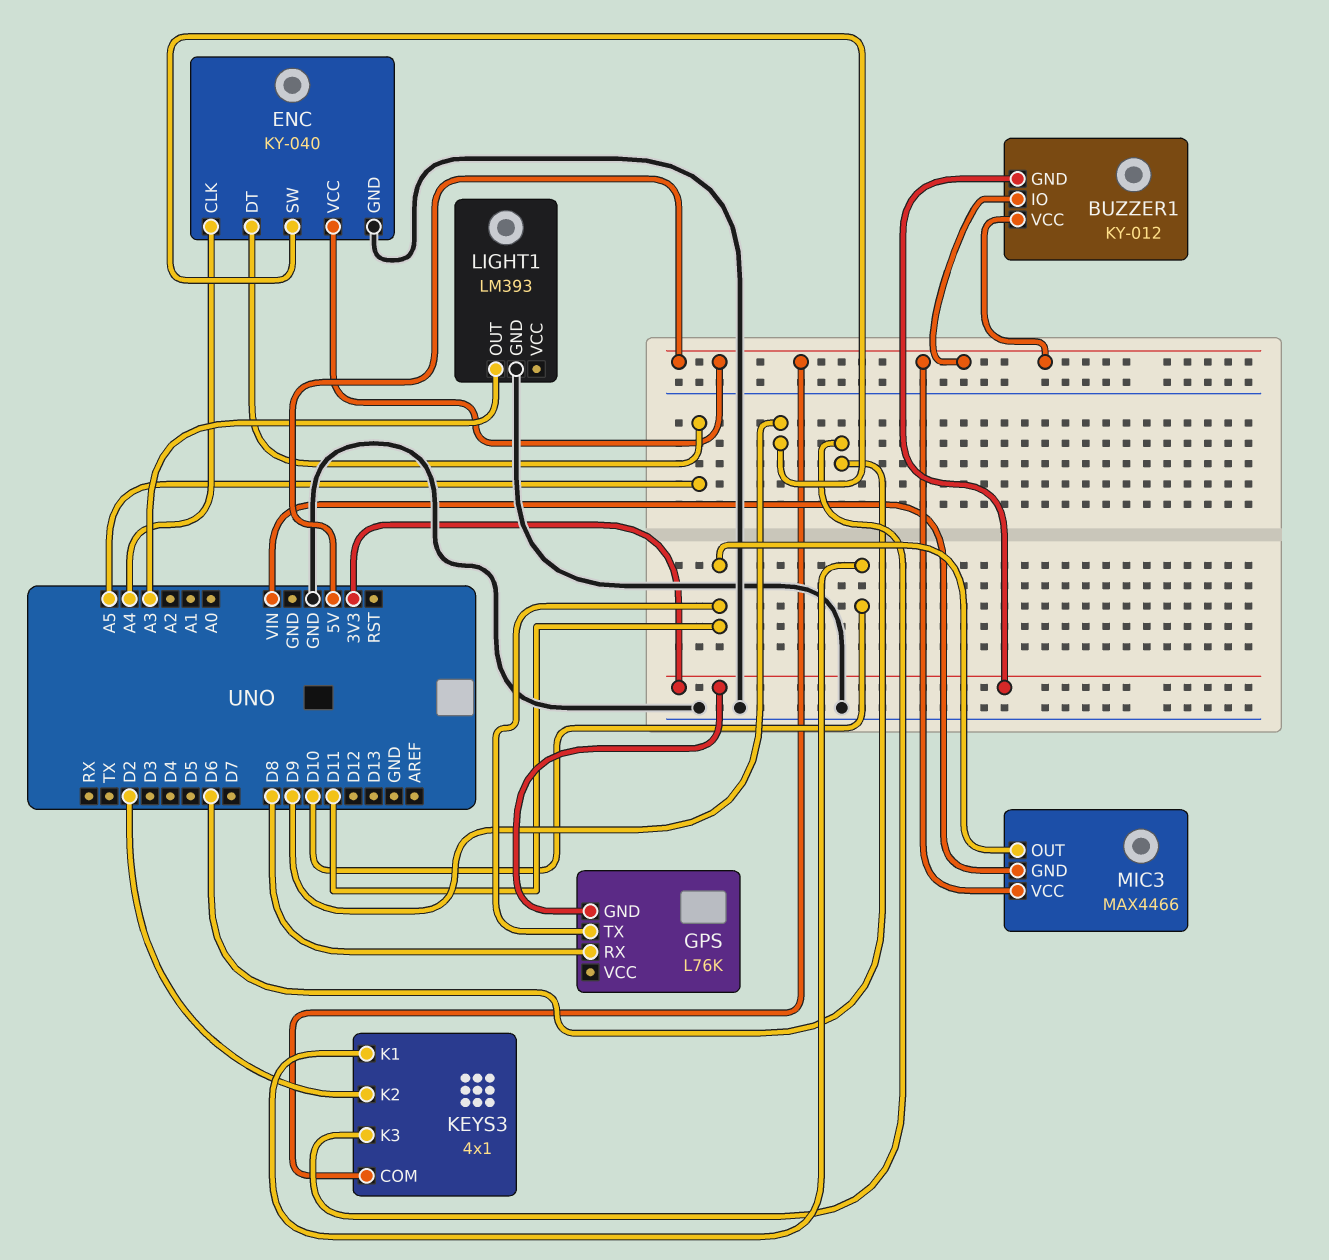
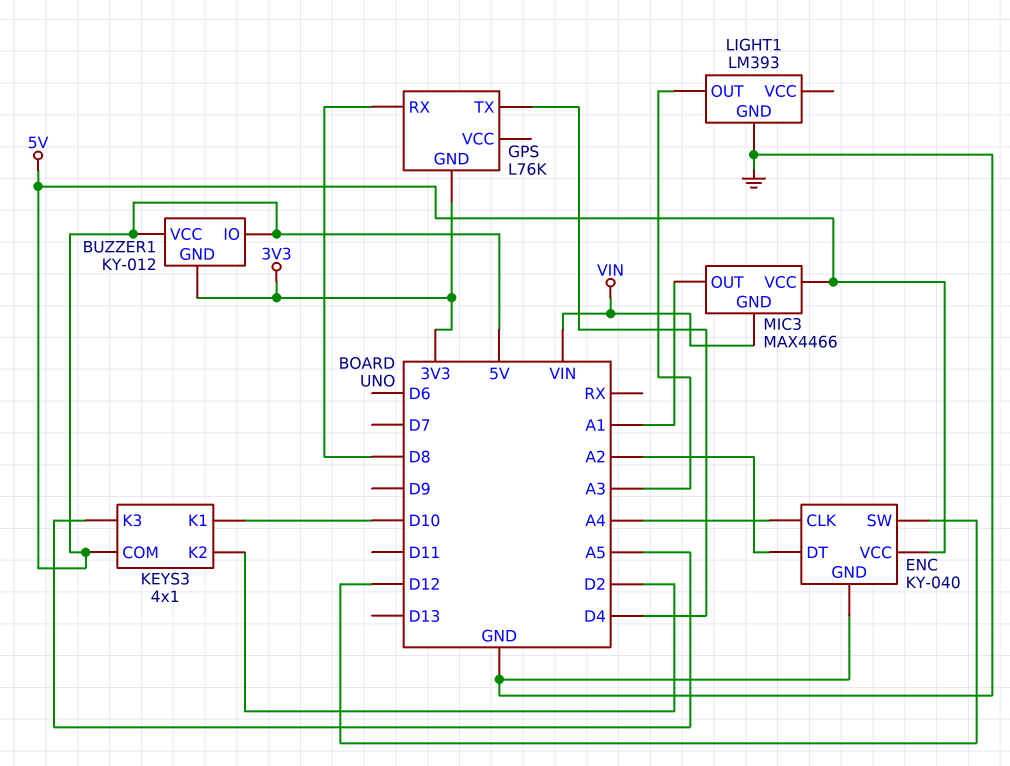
ENC pin DT: A5 -> A2
ENC pin SW: D9 -> D12
GPS pin TX: D11 -> D4
KEYS3 pin K3: D6 -> A5
MIC3 pin OUT: D11 -> A1

